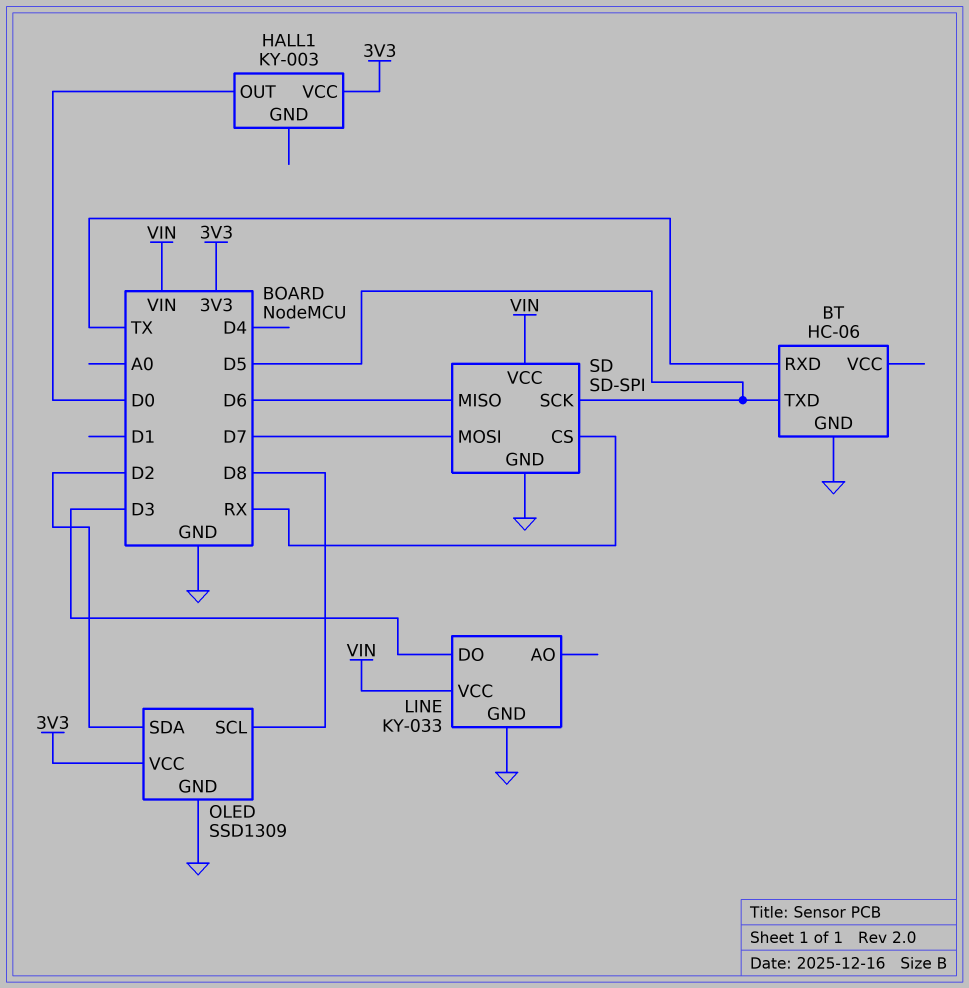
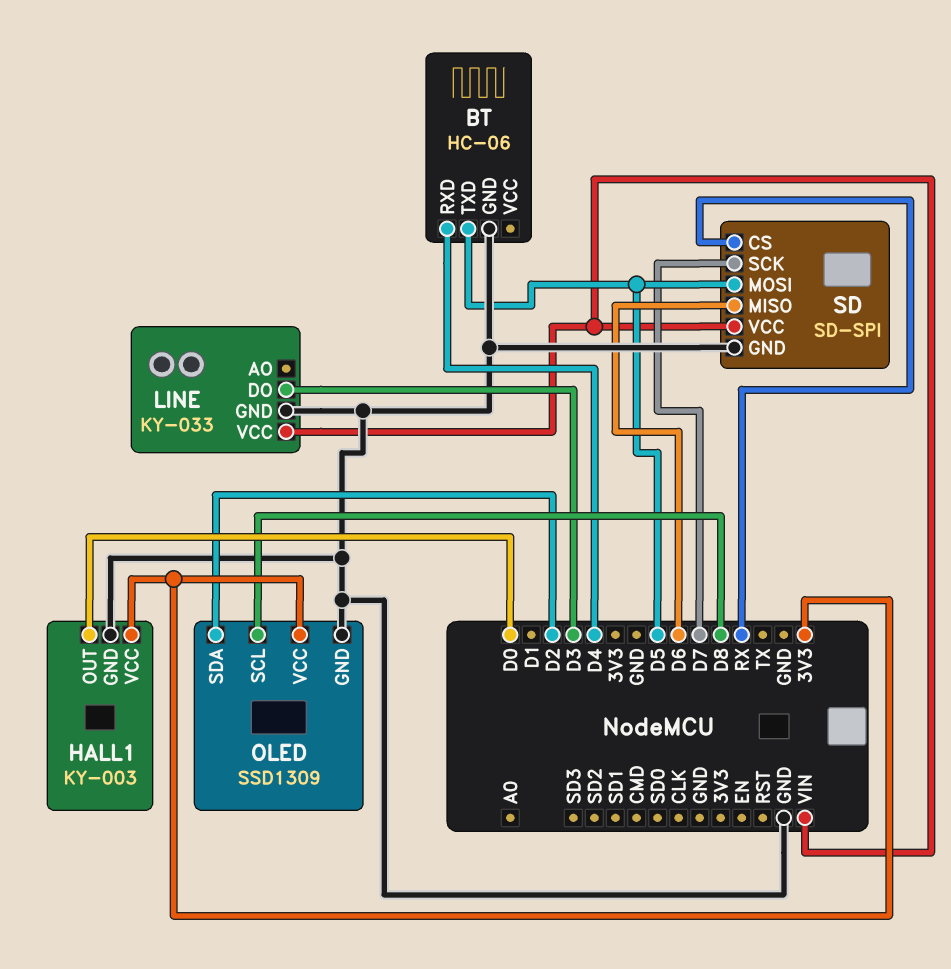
BT pin RXD: TX -> D4
HALL1 pin GND: none -> GND
SD pin MOSI: D7 -> D5
SD pin SCK: D5 -> D7

